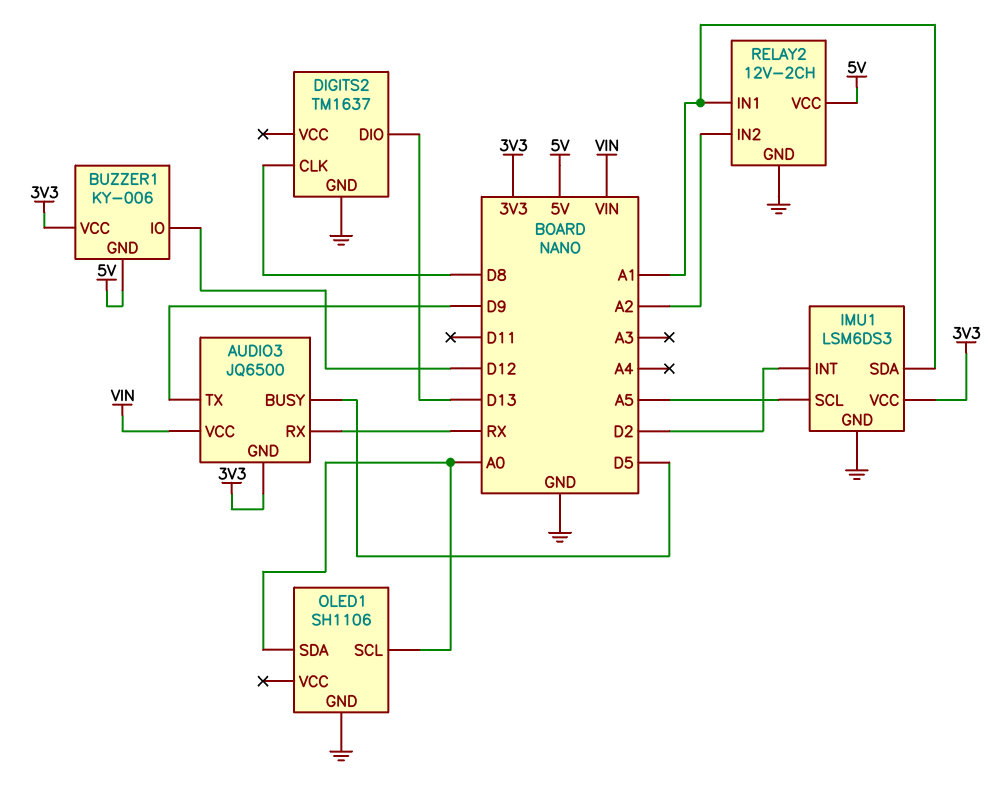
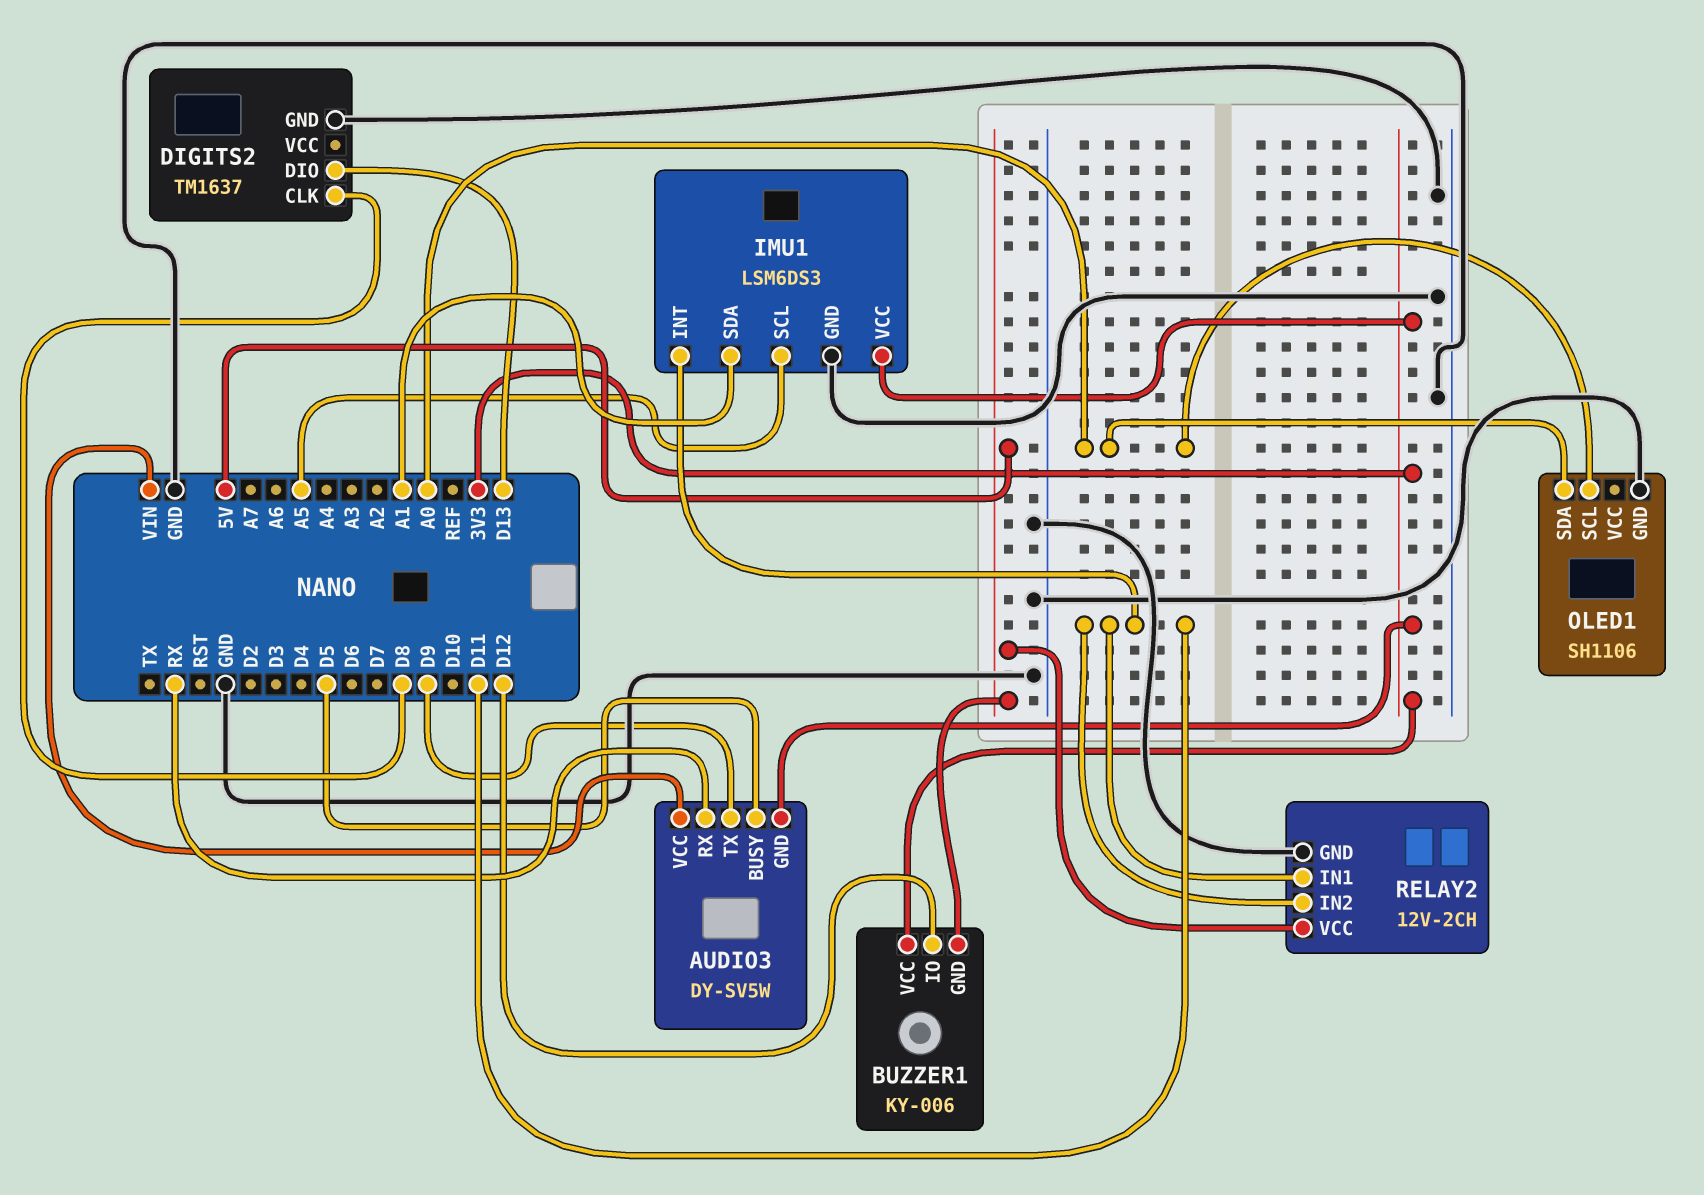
AUDIO3: JQ6500 -> DY-SV5W
IMU1 pin INT: D2 -> D11
RELAY2 pin IN1: A1 -> D11
RELAY2 pin IN2: A2 -> D11

